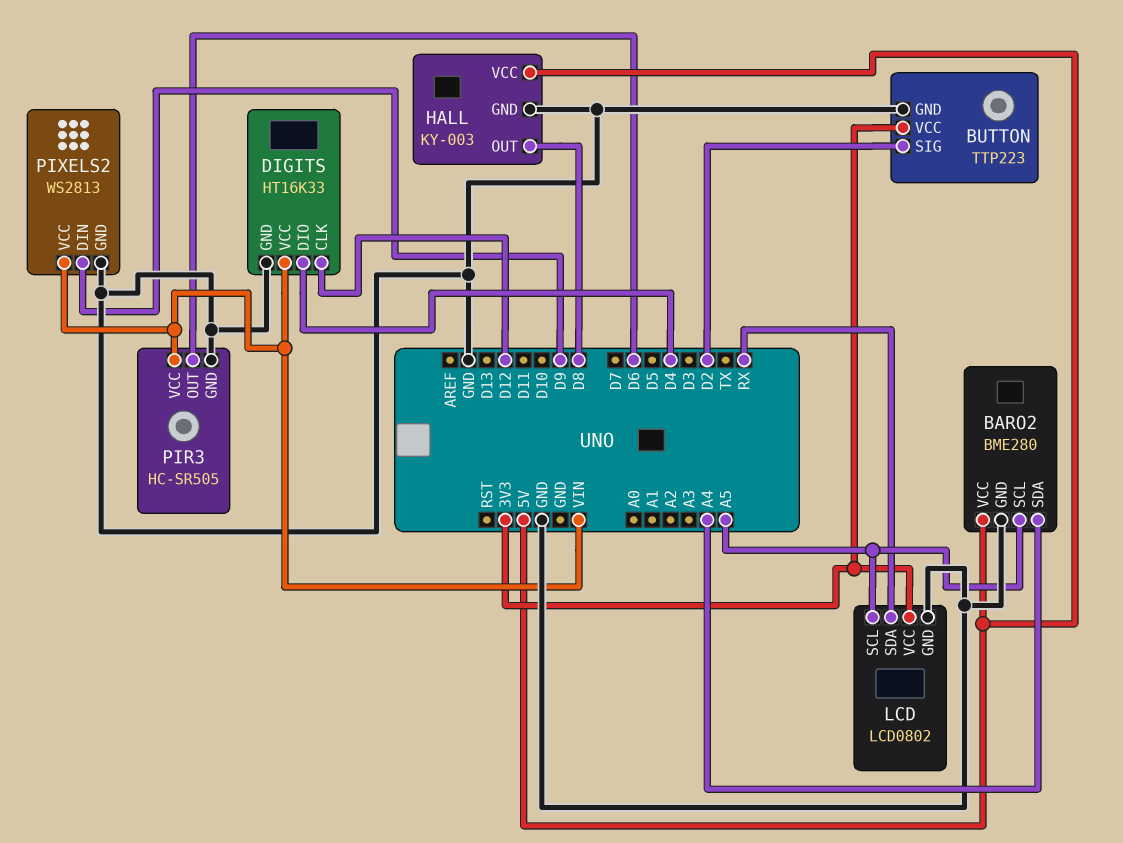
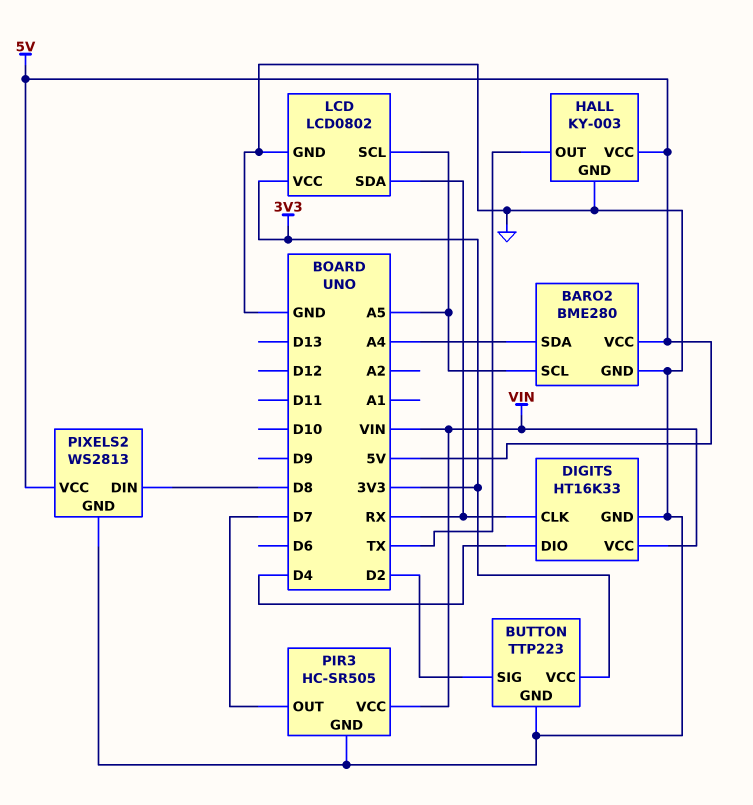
DIGITS pin CLK: D12 -> RX
HALL pin OUT: D8 -> TX
PIR3 pin OUT: D6 -> D7
PIXELS2 pin DIN: D9 -> D8
PIXELS2 pin VCC: VIN -> 5V

